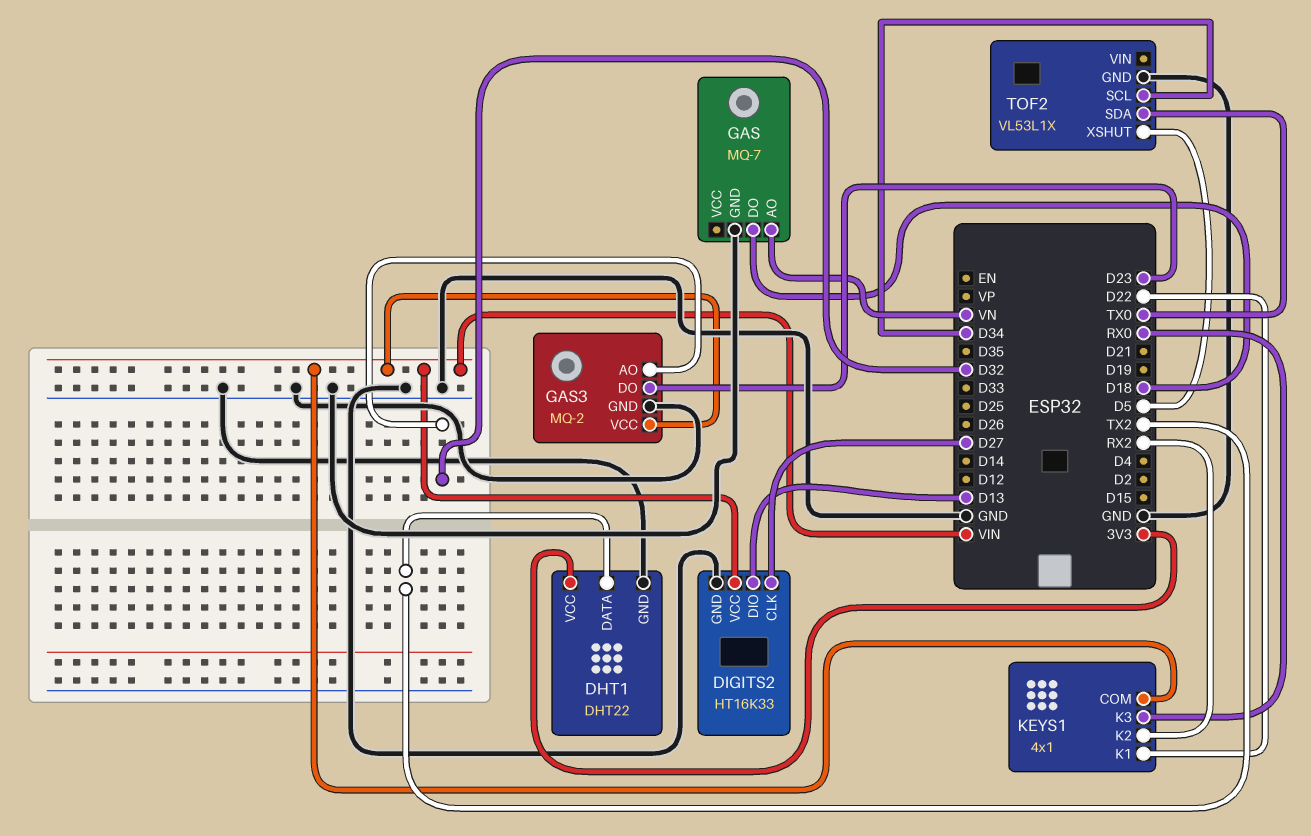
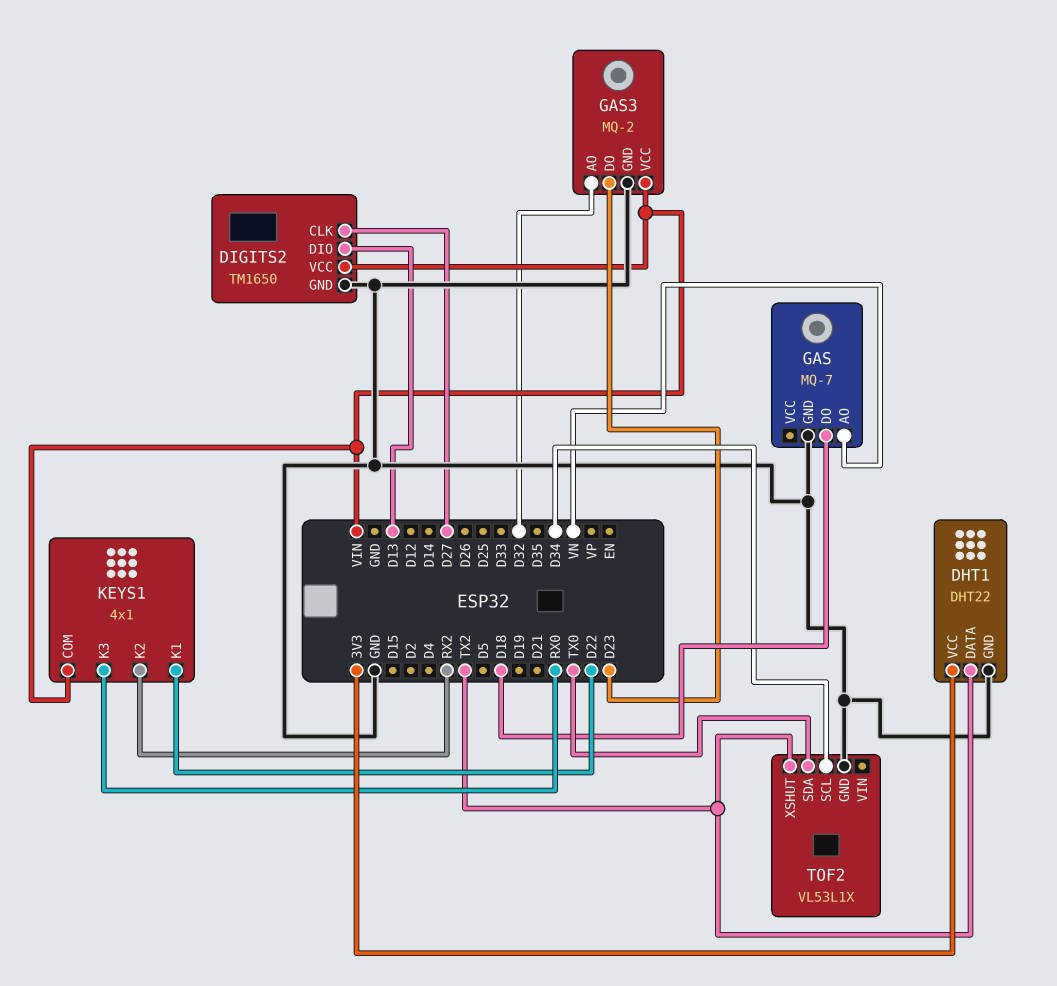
DIGITS2: HT16K33 -> TM1650
TOF2 pin XSHUT: D5 -> TX2

